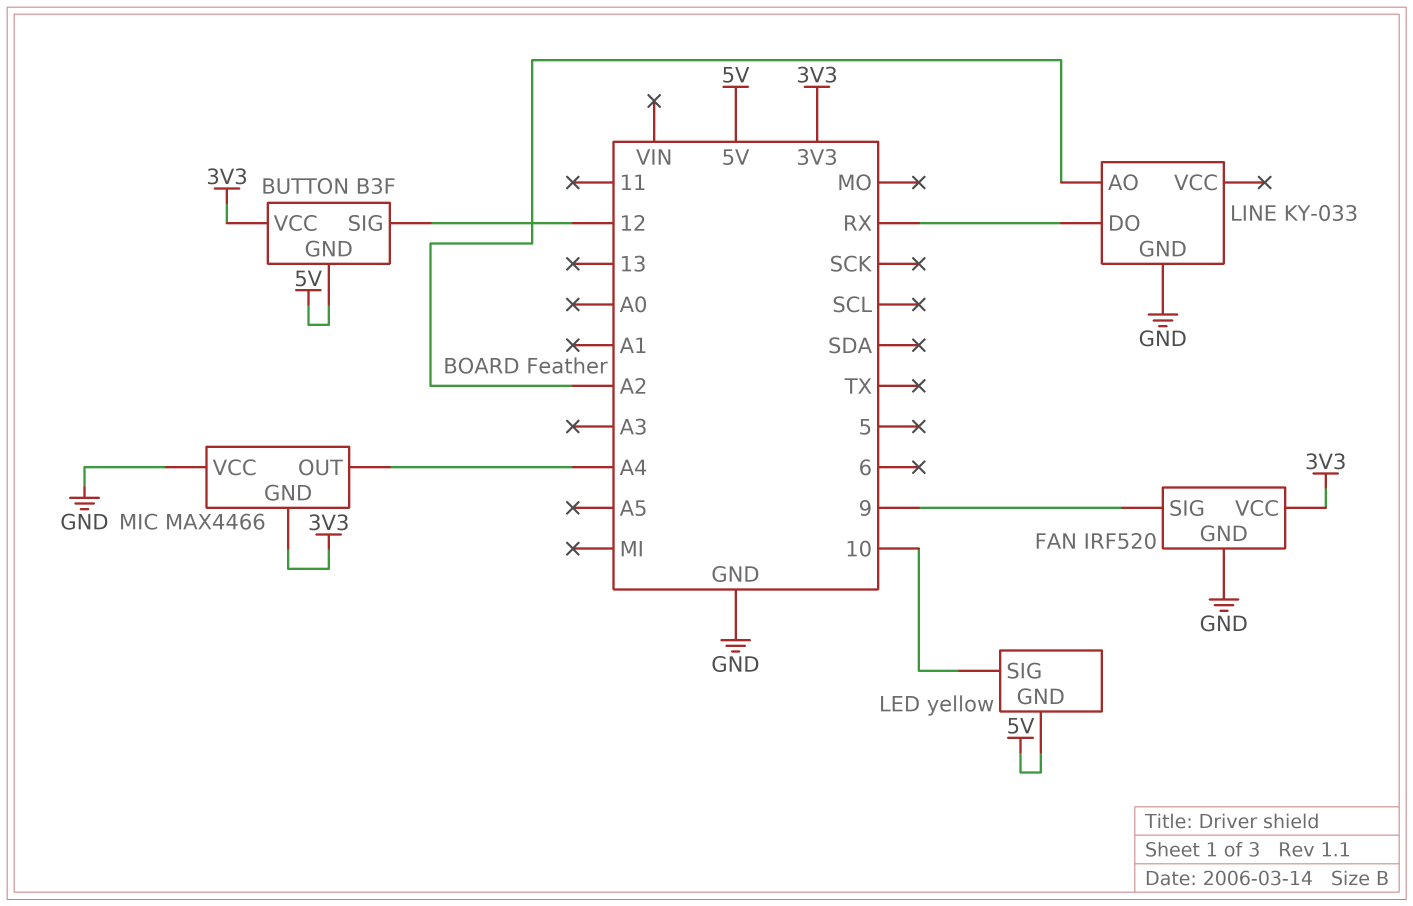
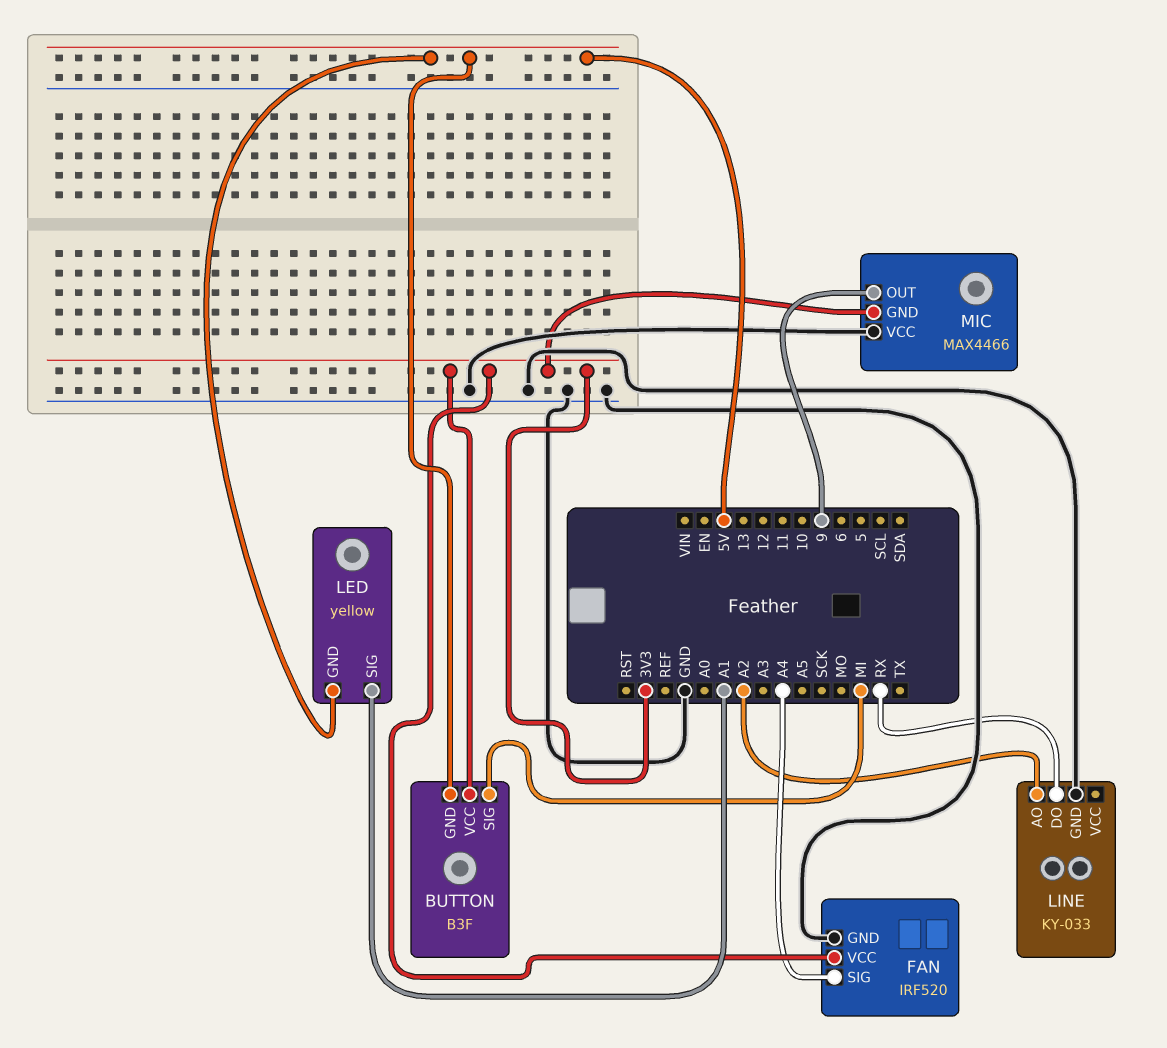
BUTTON pin SIG: 12 -> MI
FAN pin SIG: 9 -> A4
LED pin SIG: 10 -> A1
MIC pin OUT: A4 -> 9

